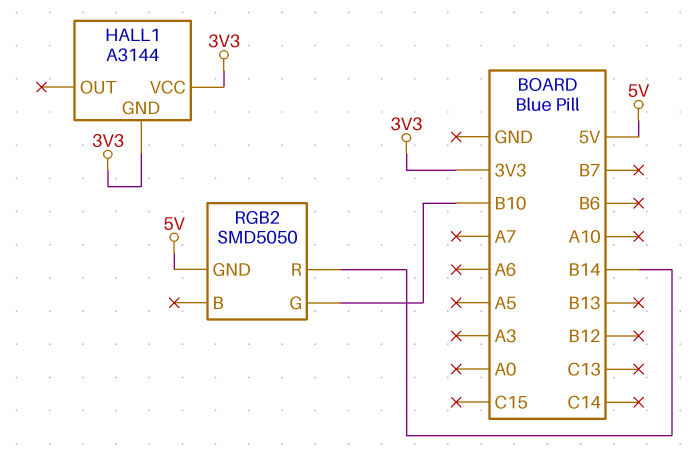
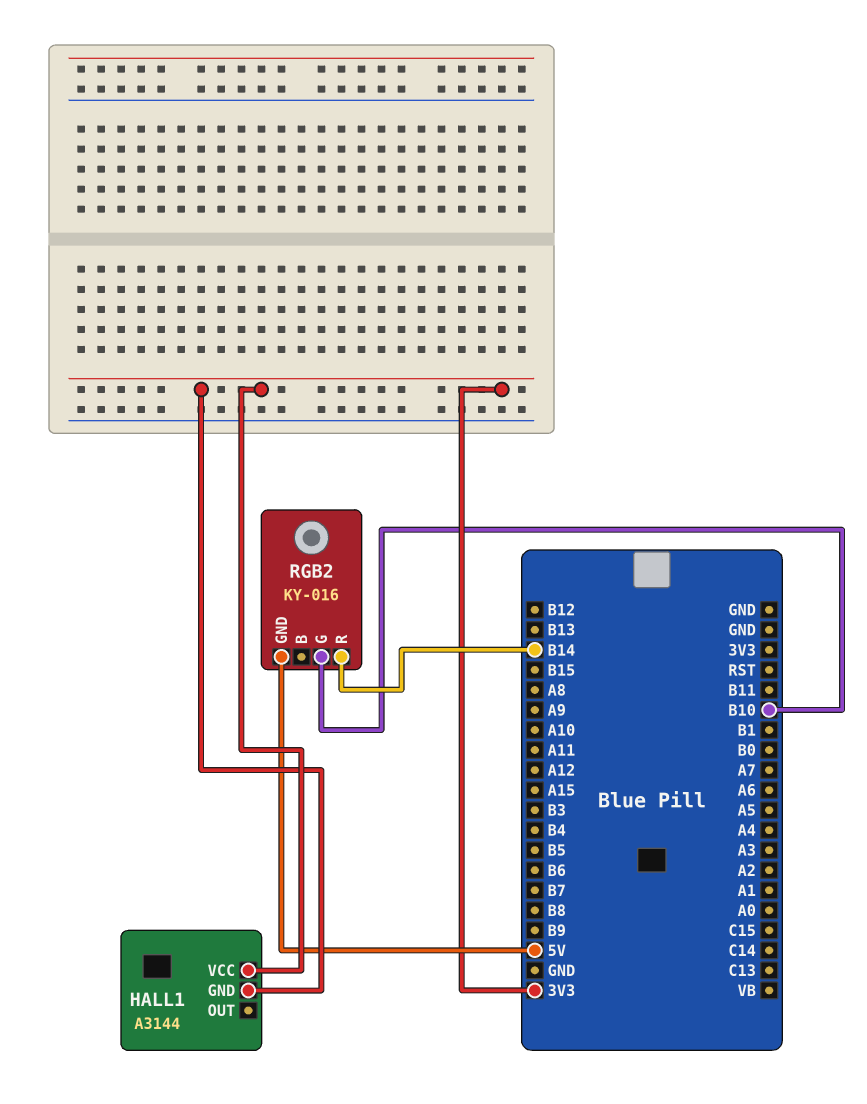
RGB2: SMD5050 -> KY-016

